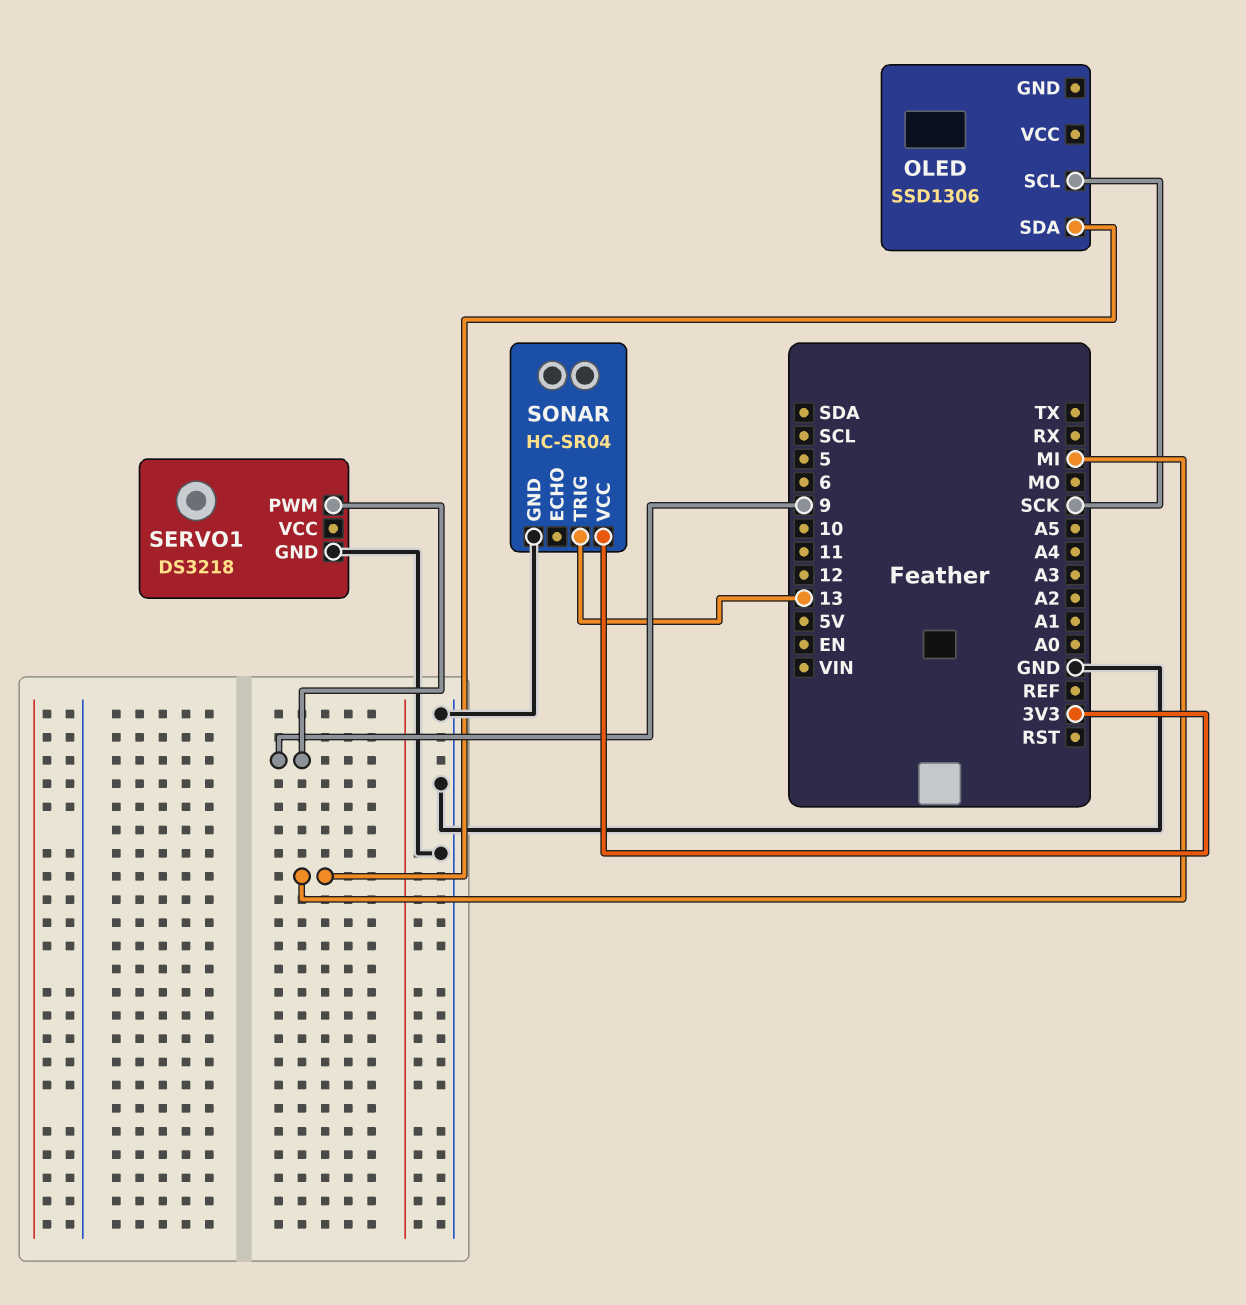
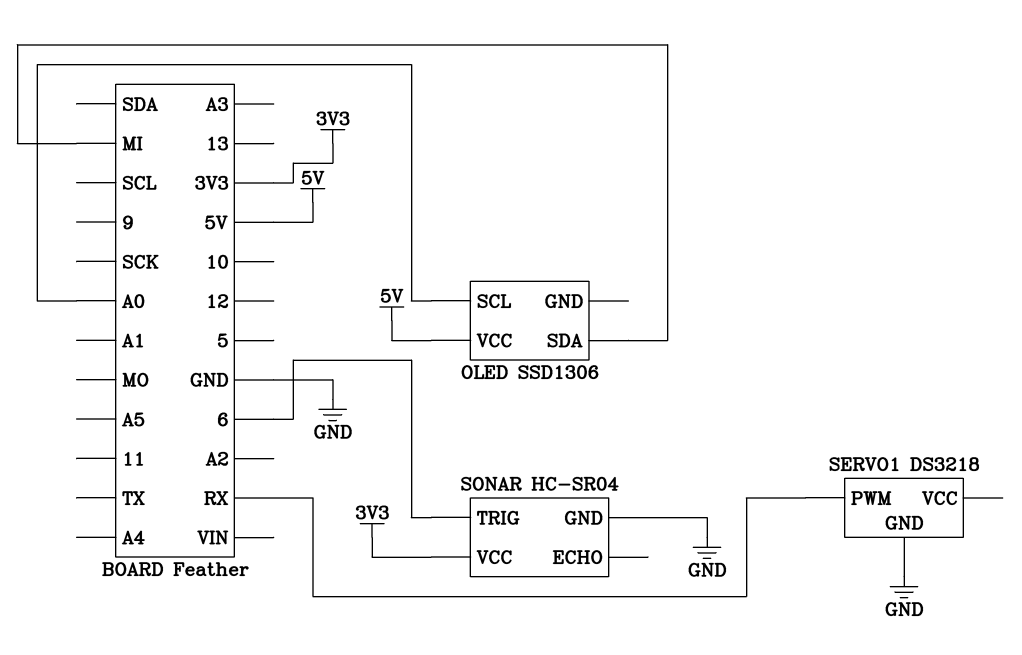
OLED pin SCL: SCK -> A0
OLED pin VCC: none -> 5V
SERVO1 pin PWM: 9 -> RX
SONAR pin TRIG: 13 -> 6

